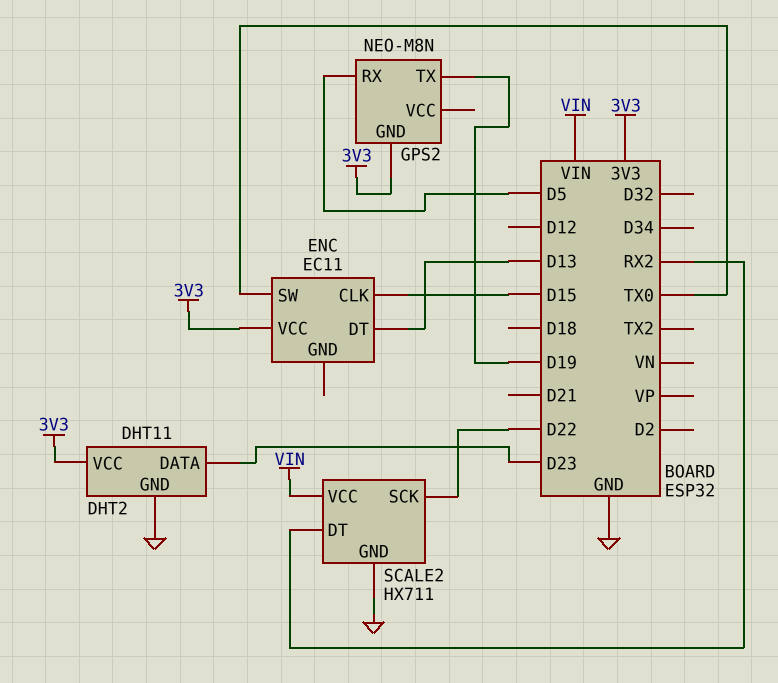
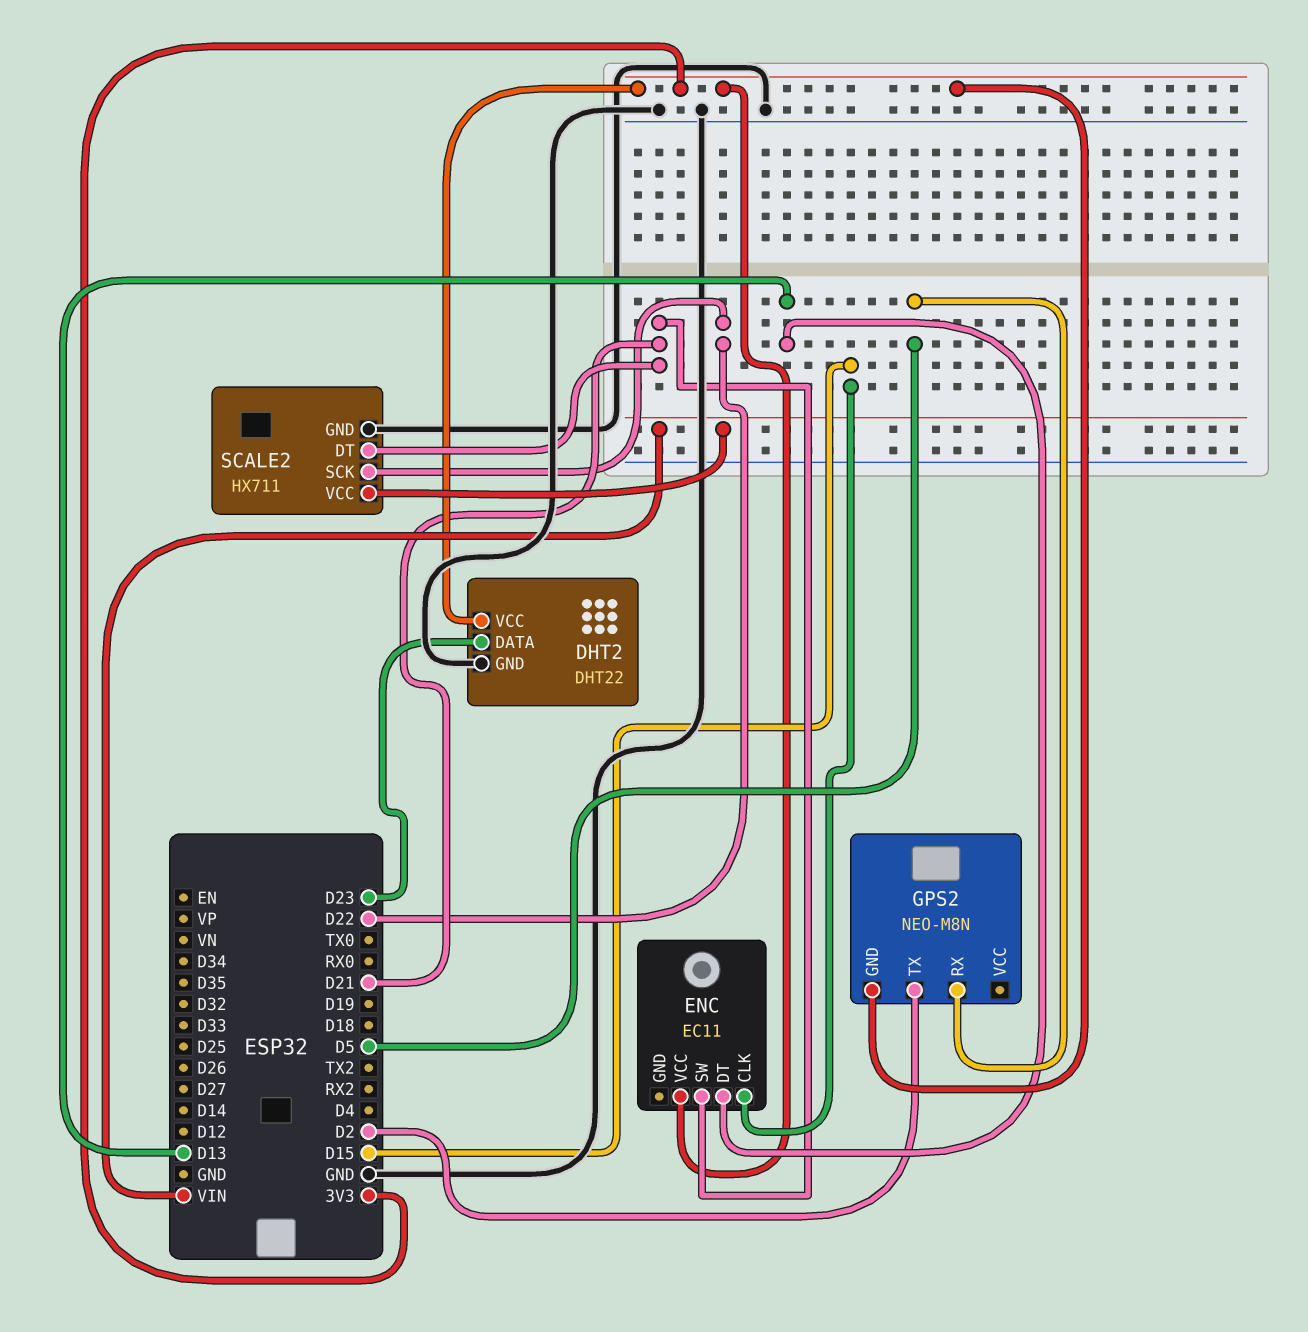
DHT2: DHT11 -> DHT22
ENC pin SW: TX0 -> D21
GPS2 pin TX: D19 -> D2
SCALE2 pin DT: RX2 -> D21

